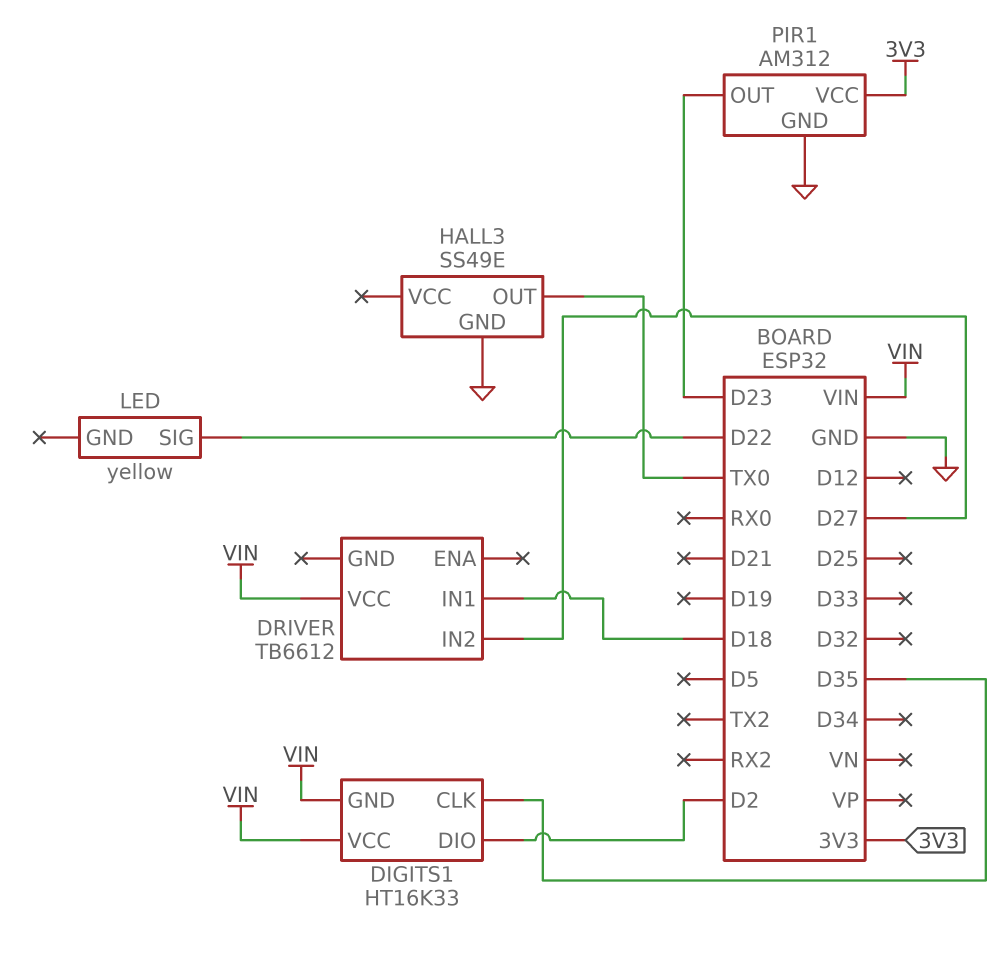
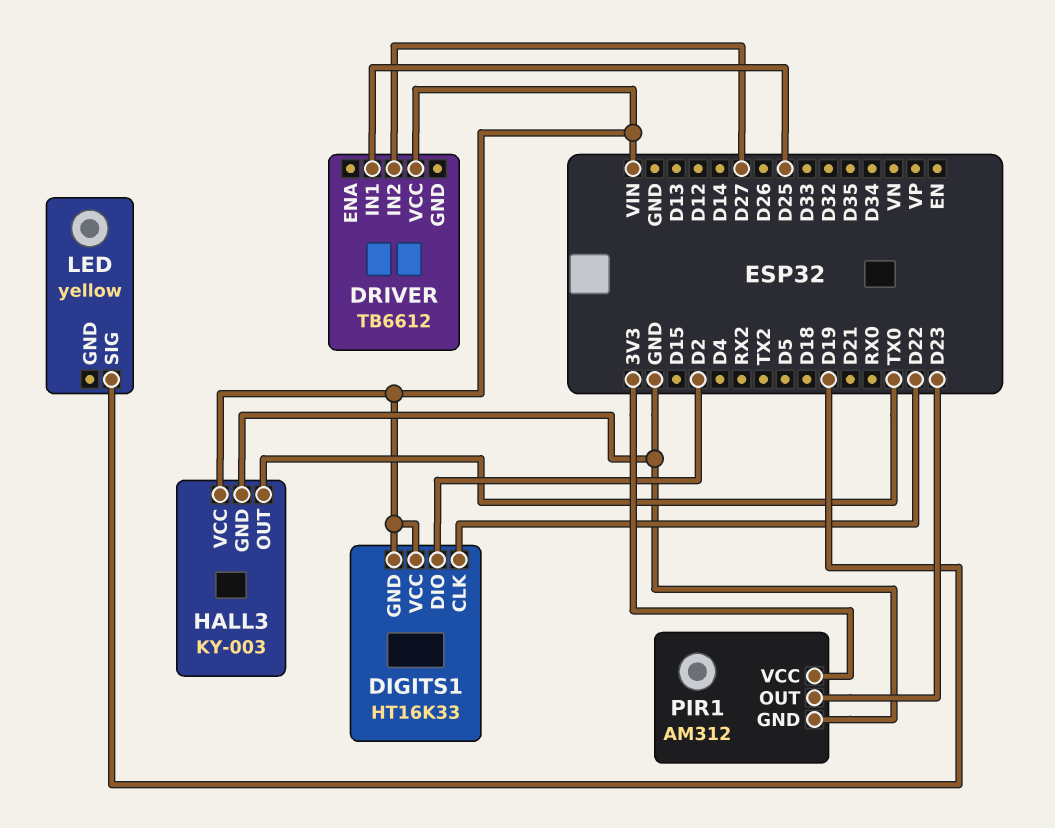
DIGITS1 pin CLK: D35 -> D22
DRIVER pin IN1: D18 -> D25
HALL3: SS49E -> KY-003
HALL3 pin VCC: none -> VIN
LED pin SIG: D22 -> D19

